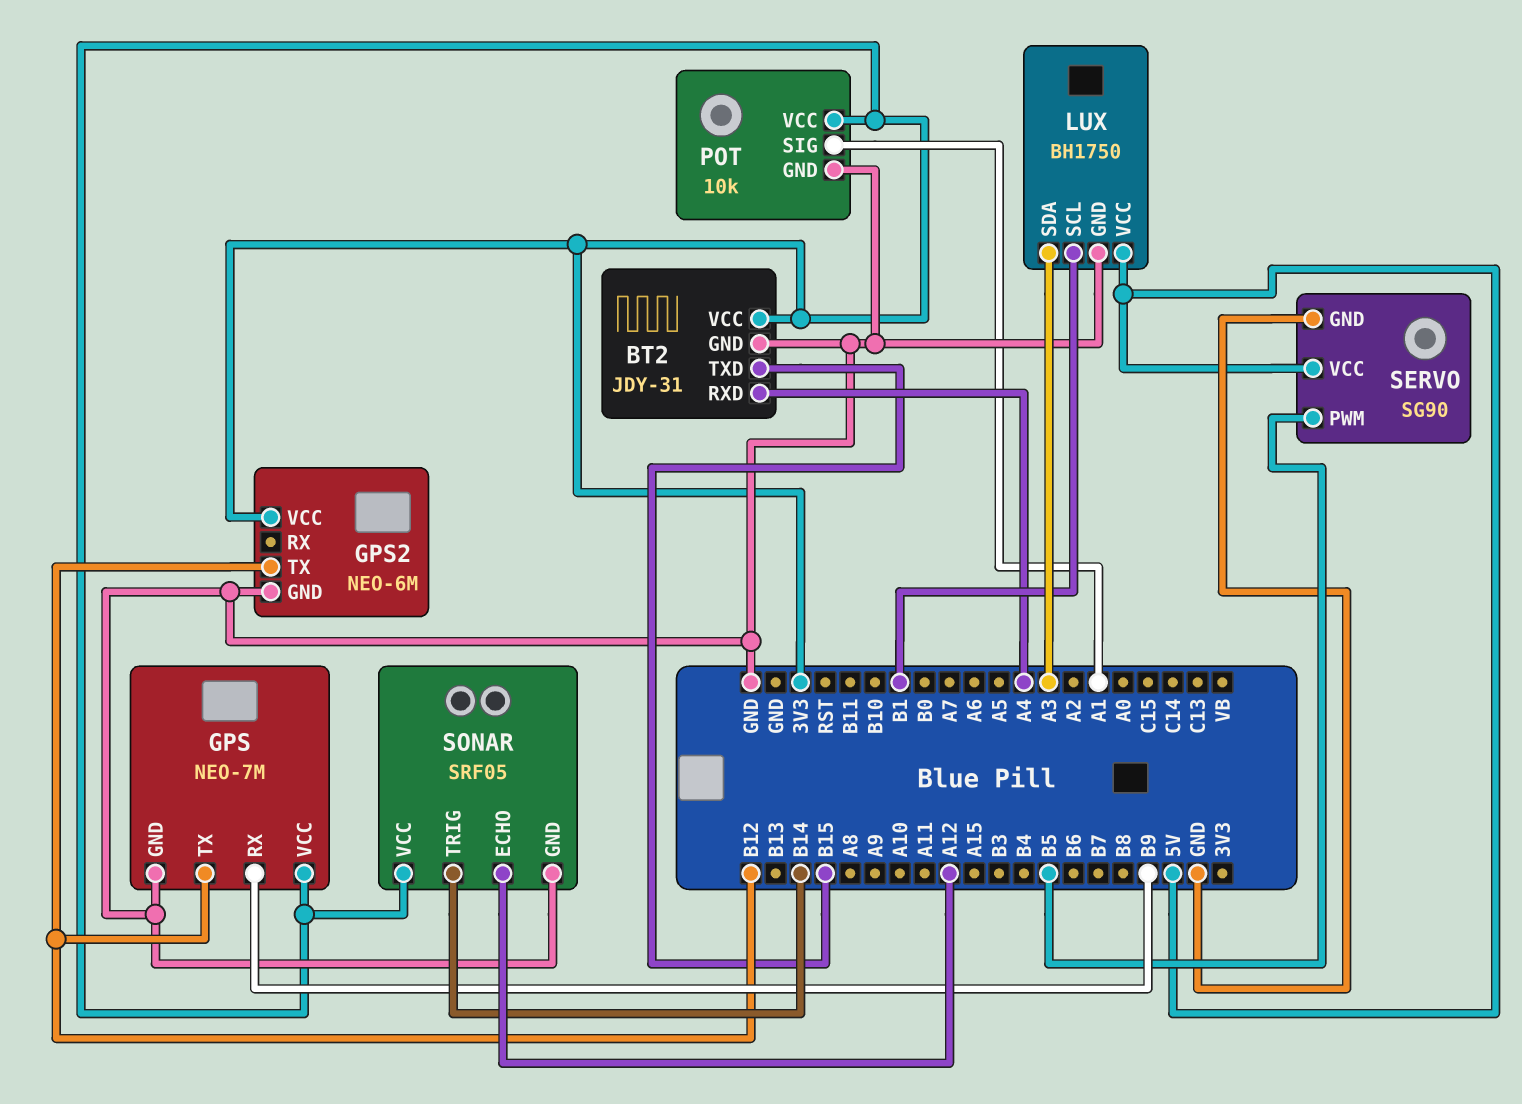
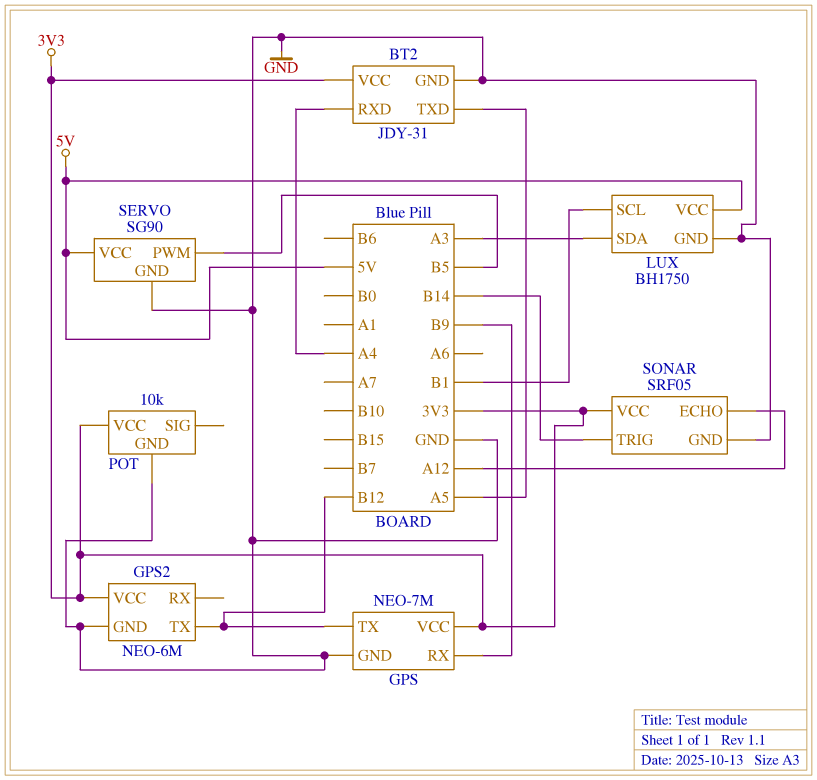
BT2 pin TXD: B15 -> A5
POT pin SIG: A1 -> none

